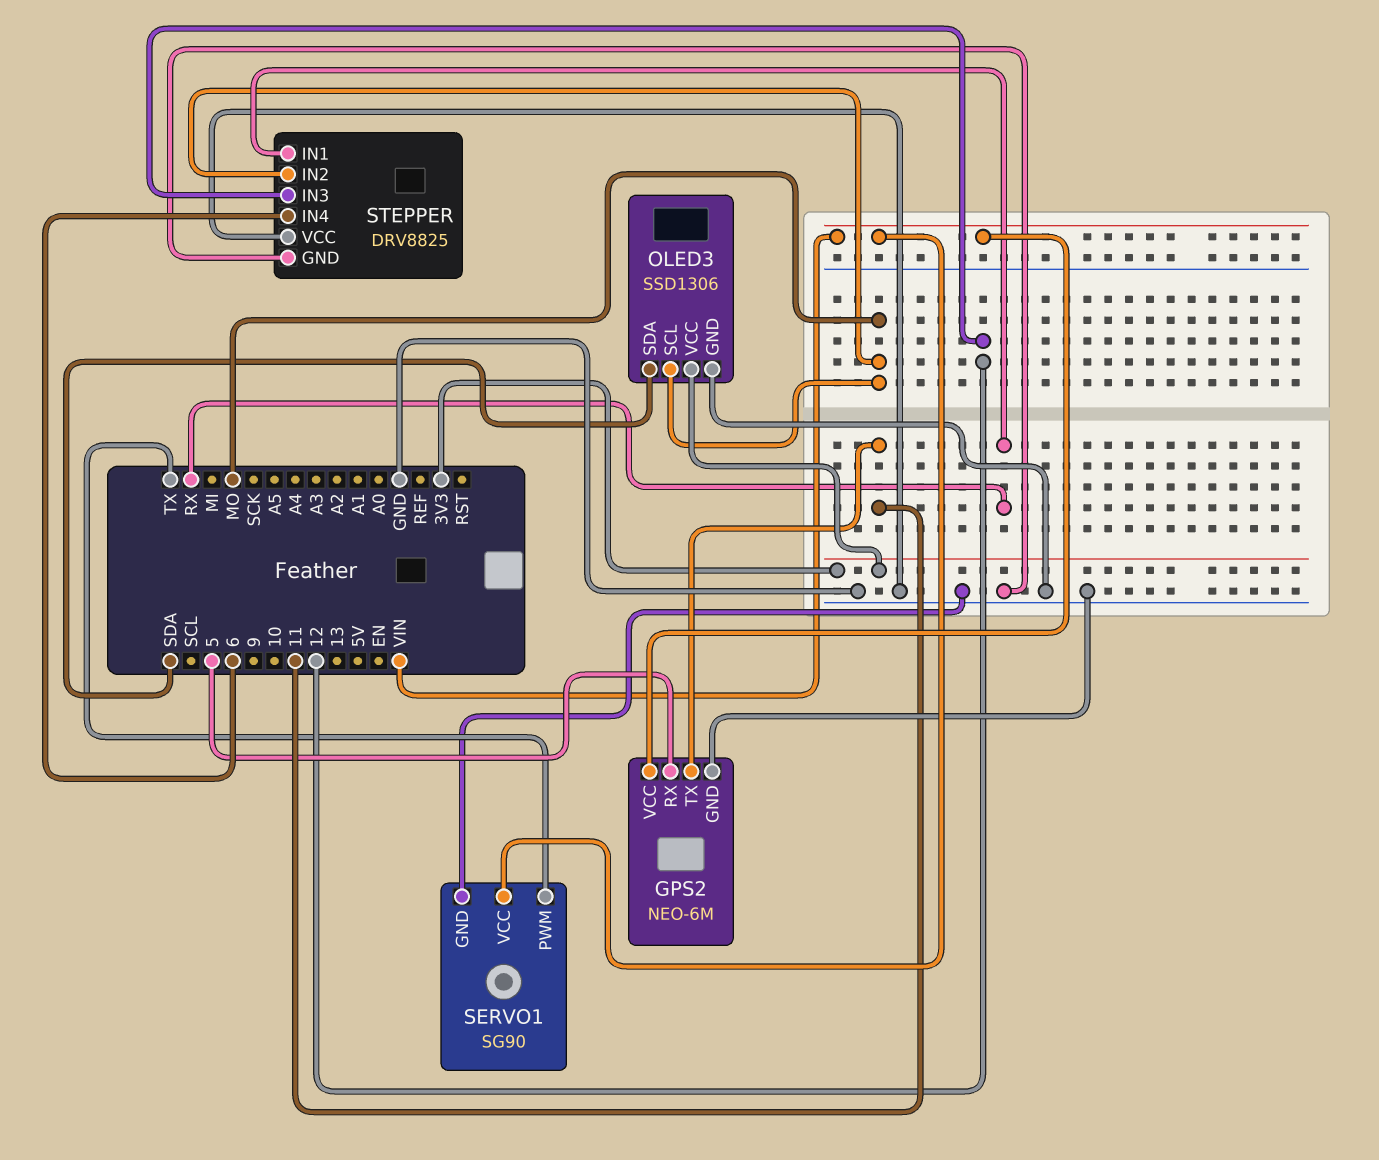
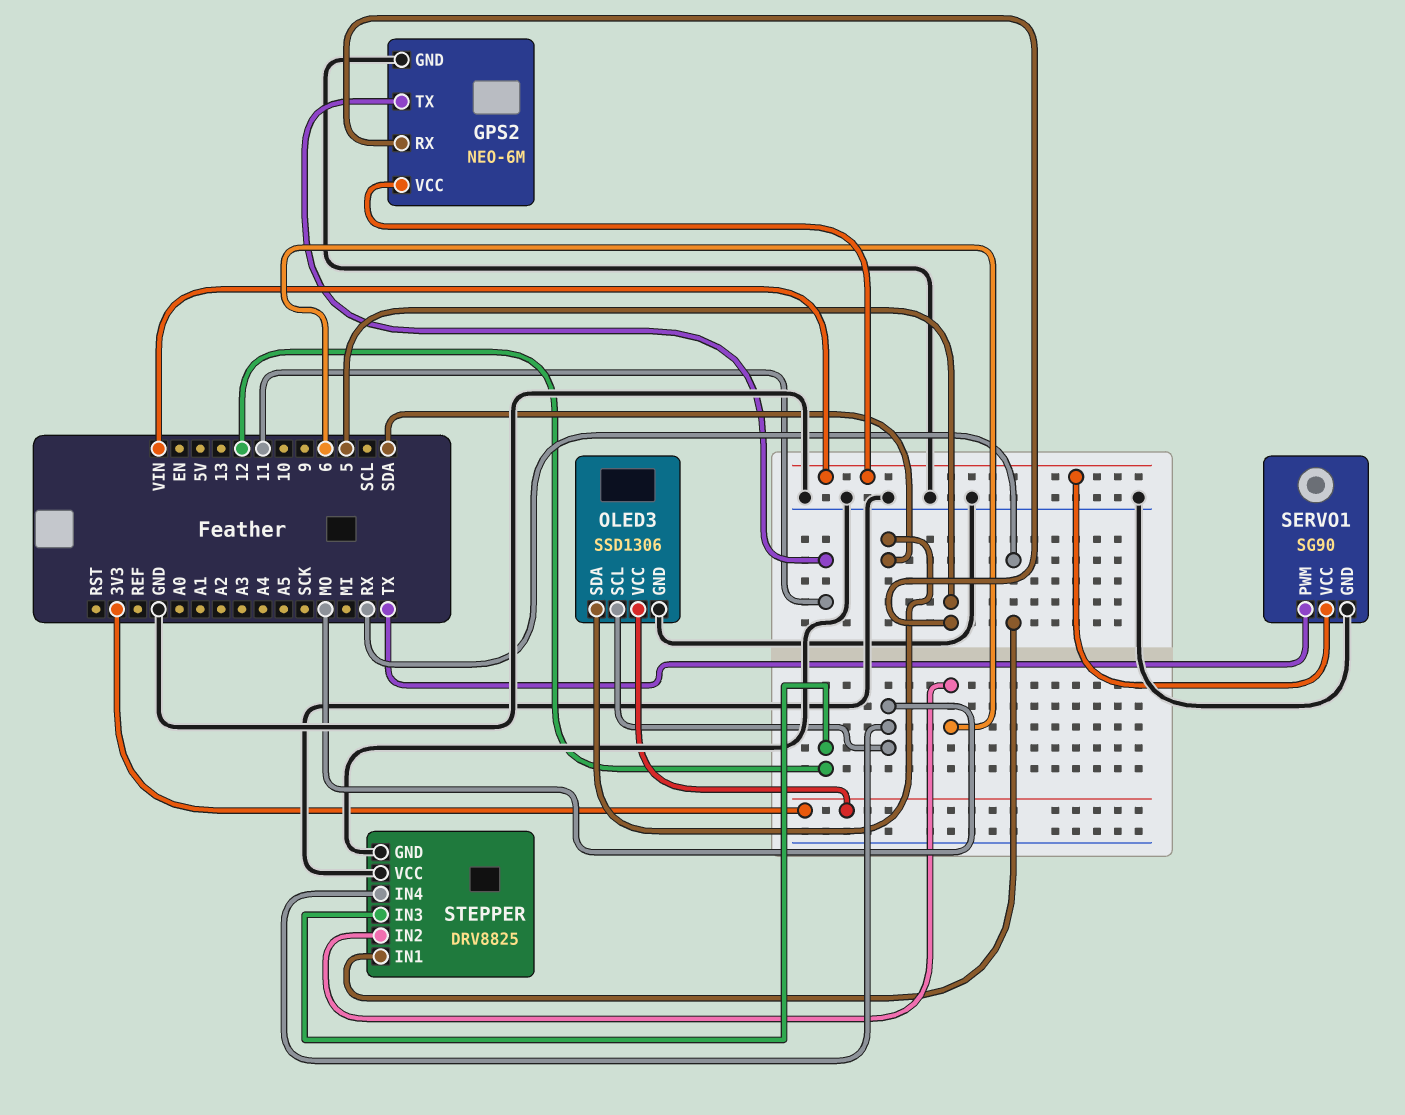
STEPPER pin IN2: MO -> 6
STEPPER pin IN4: 6 -> MO

